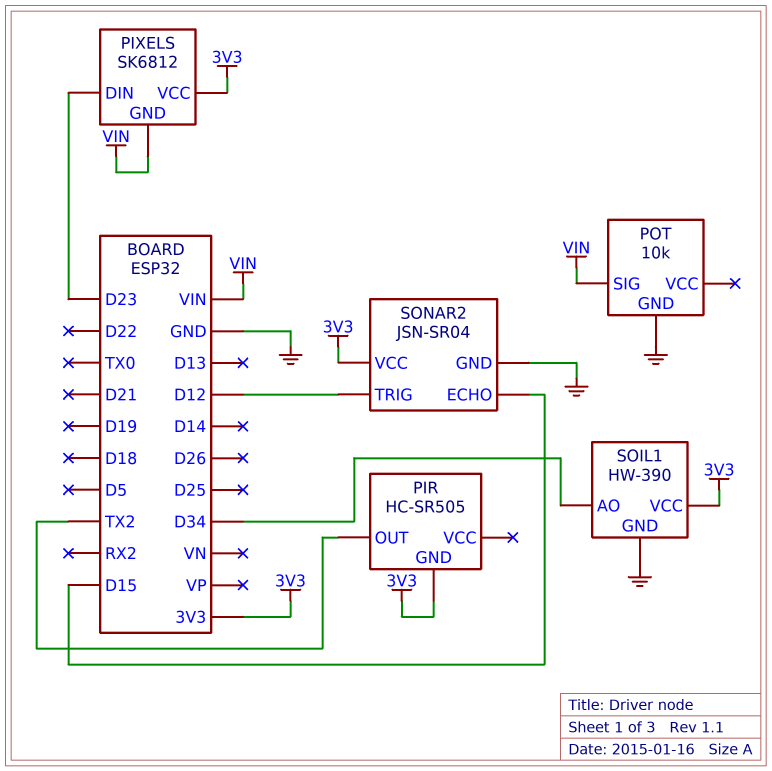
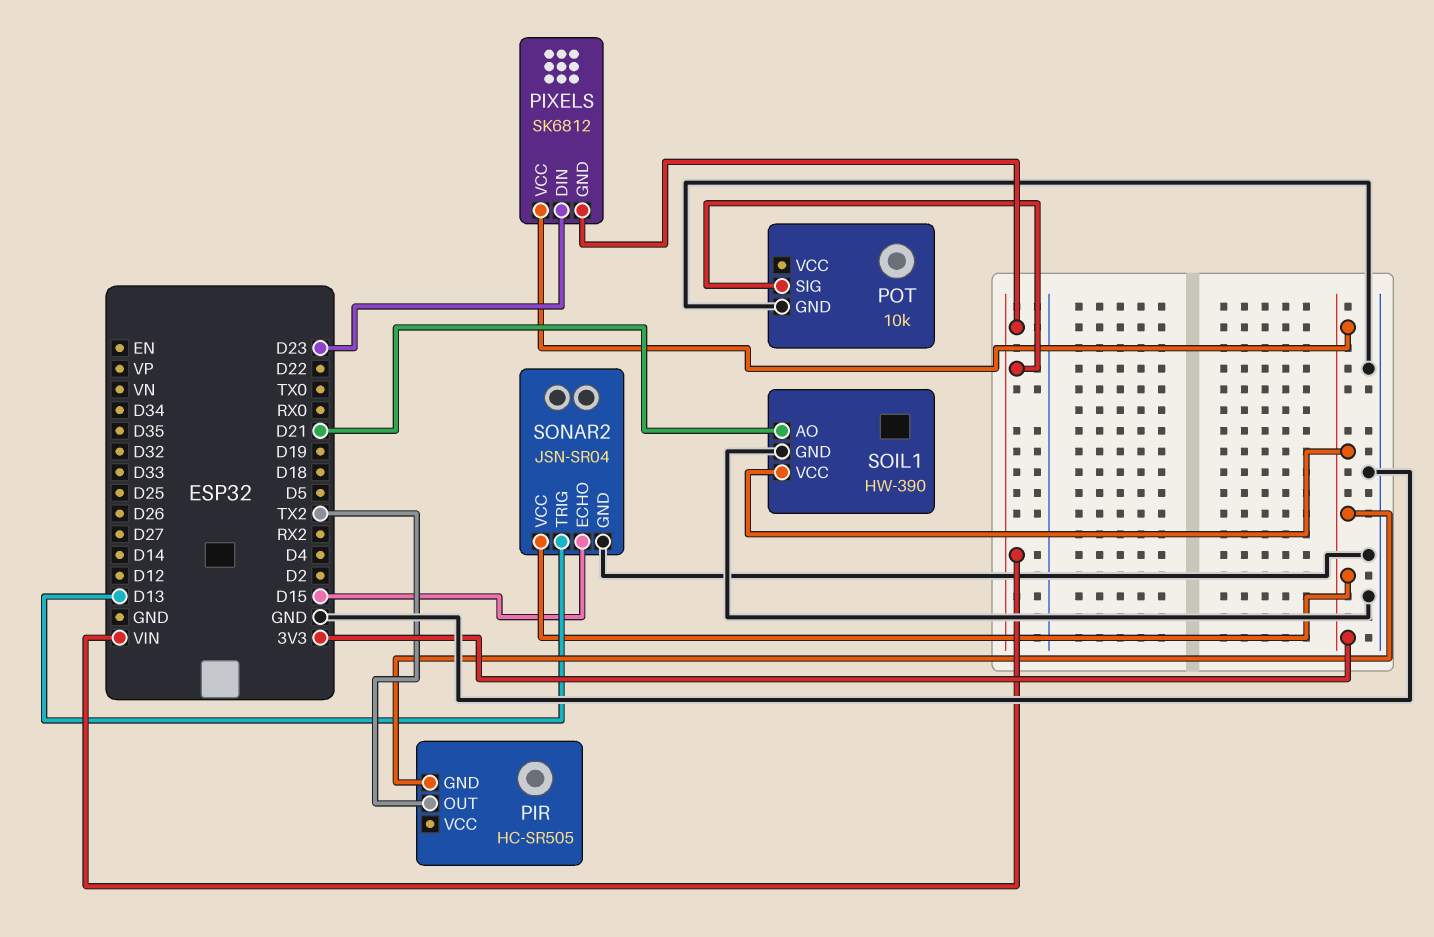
SOIL1 pin AO: D34 -> D21
SONAR2 pin TRIG: D12 -> D13

